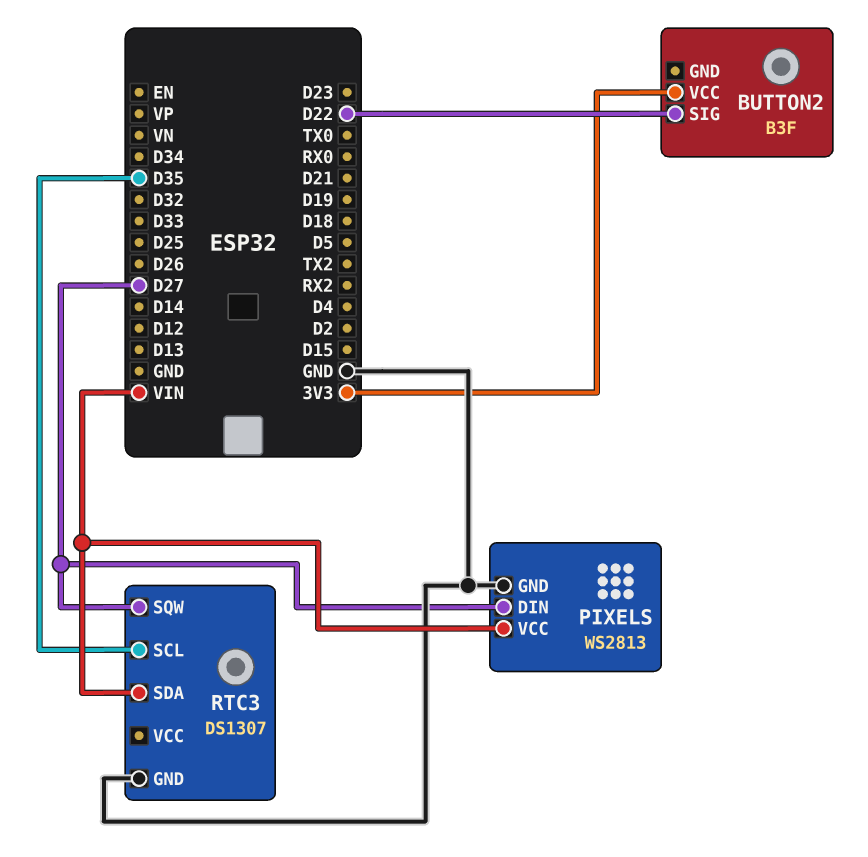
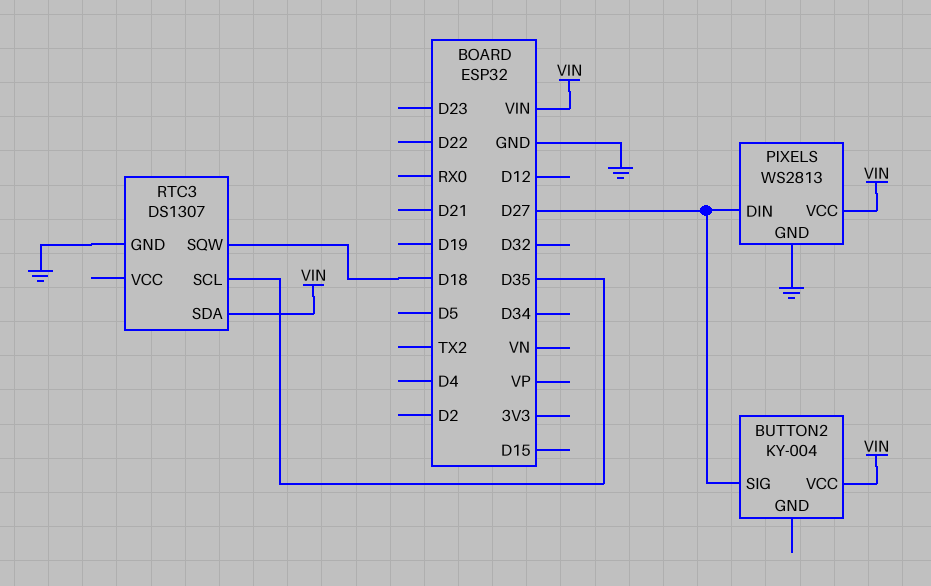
BUTTON2: B3F -> KY-004
BUTTON2 pin SIG: D22 -> D27
BUTTON2 pin VCC: 3V3 -> VIN
RTC3 pin SQW: D27 -> D18

